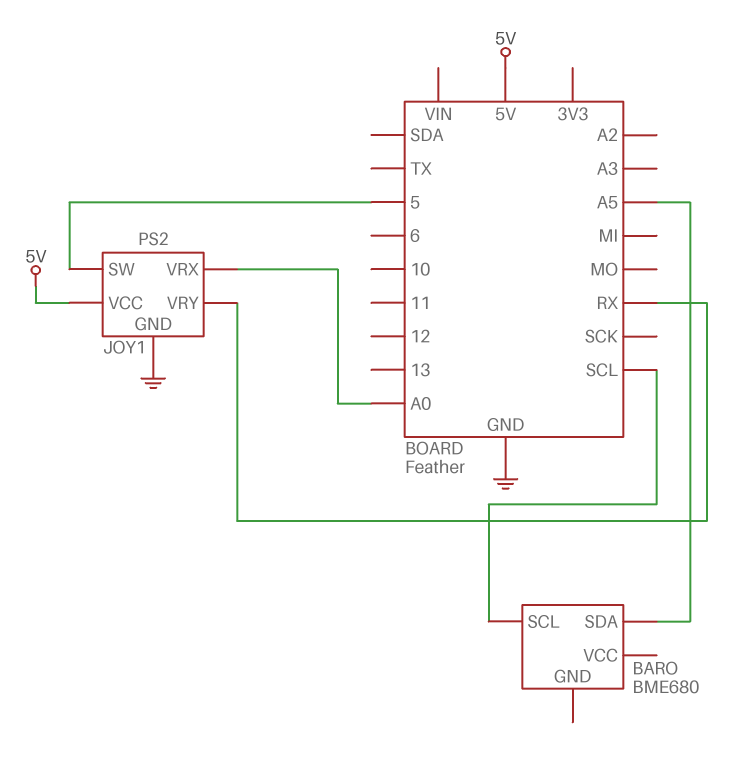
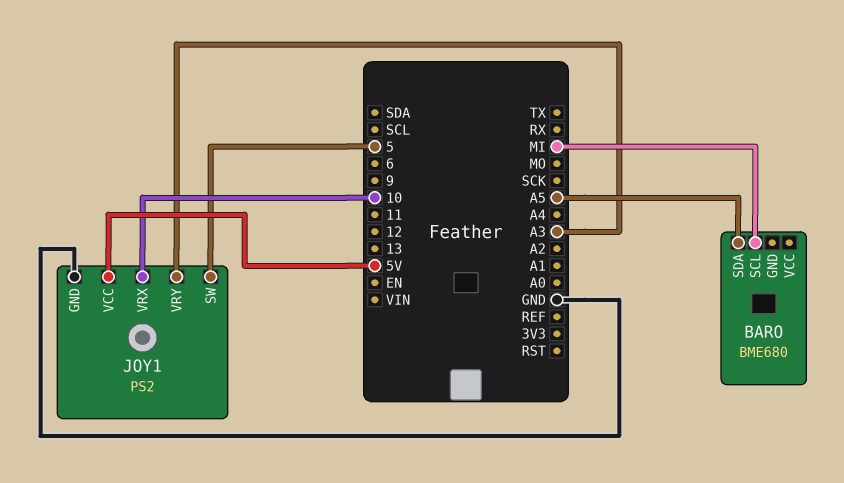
BARO pin SCL: SCL -> MI
JOY1 pin VRX: A0 -> 10
JOY1 pin VRY: RX -> A3

